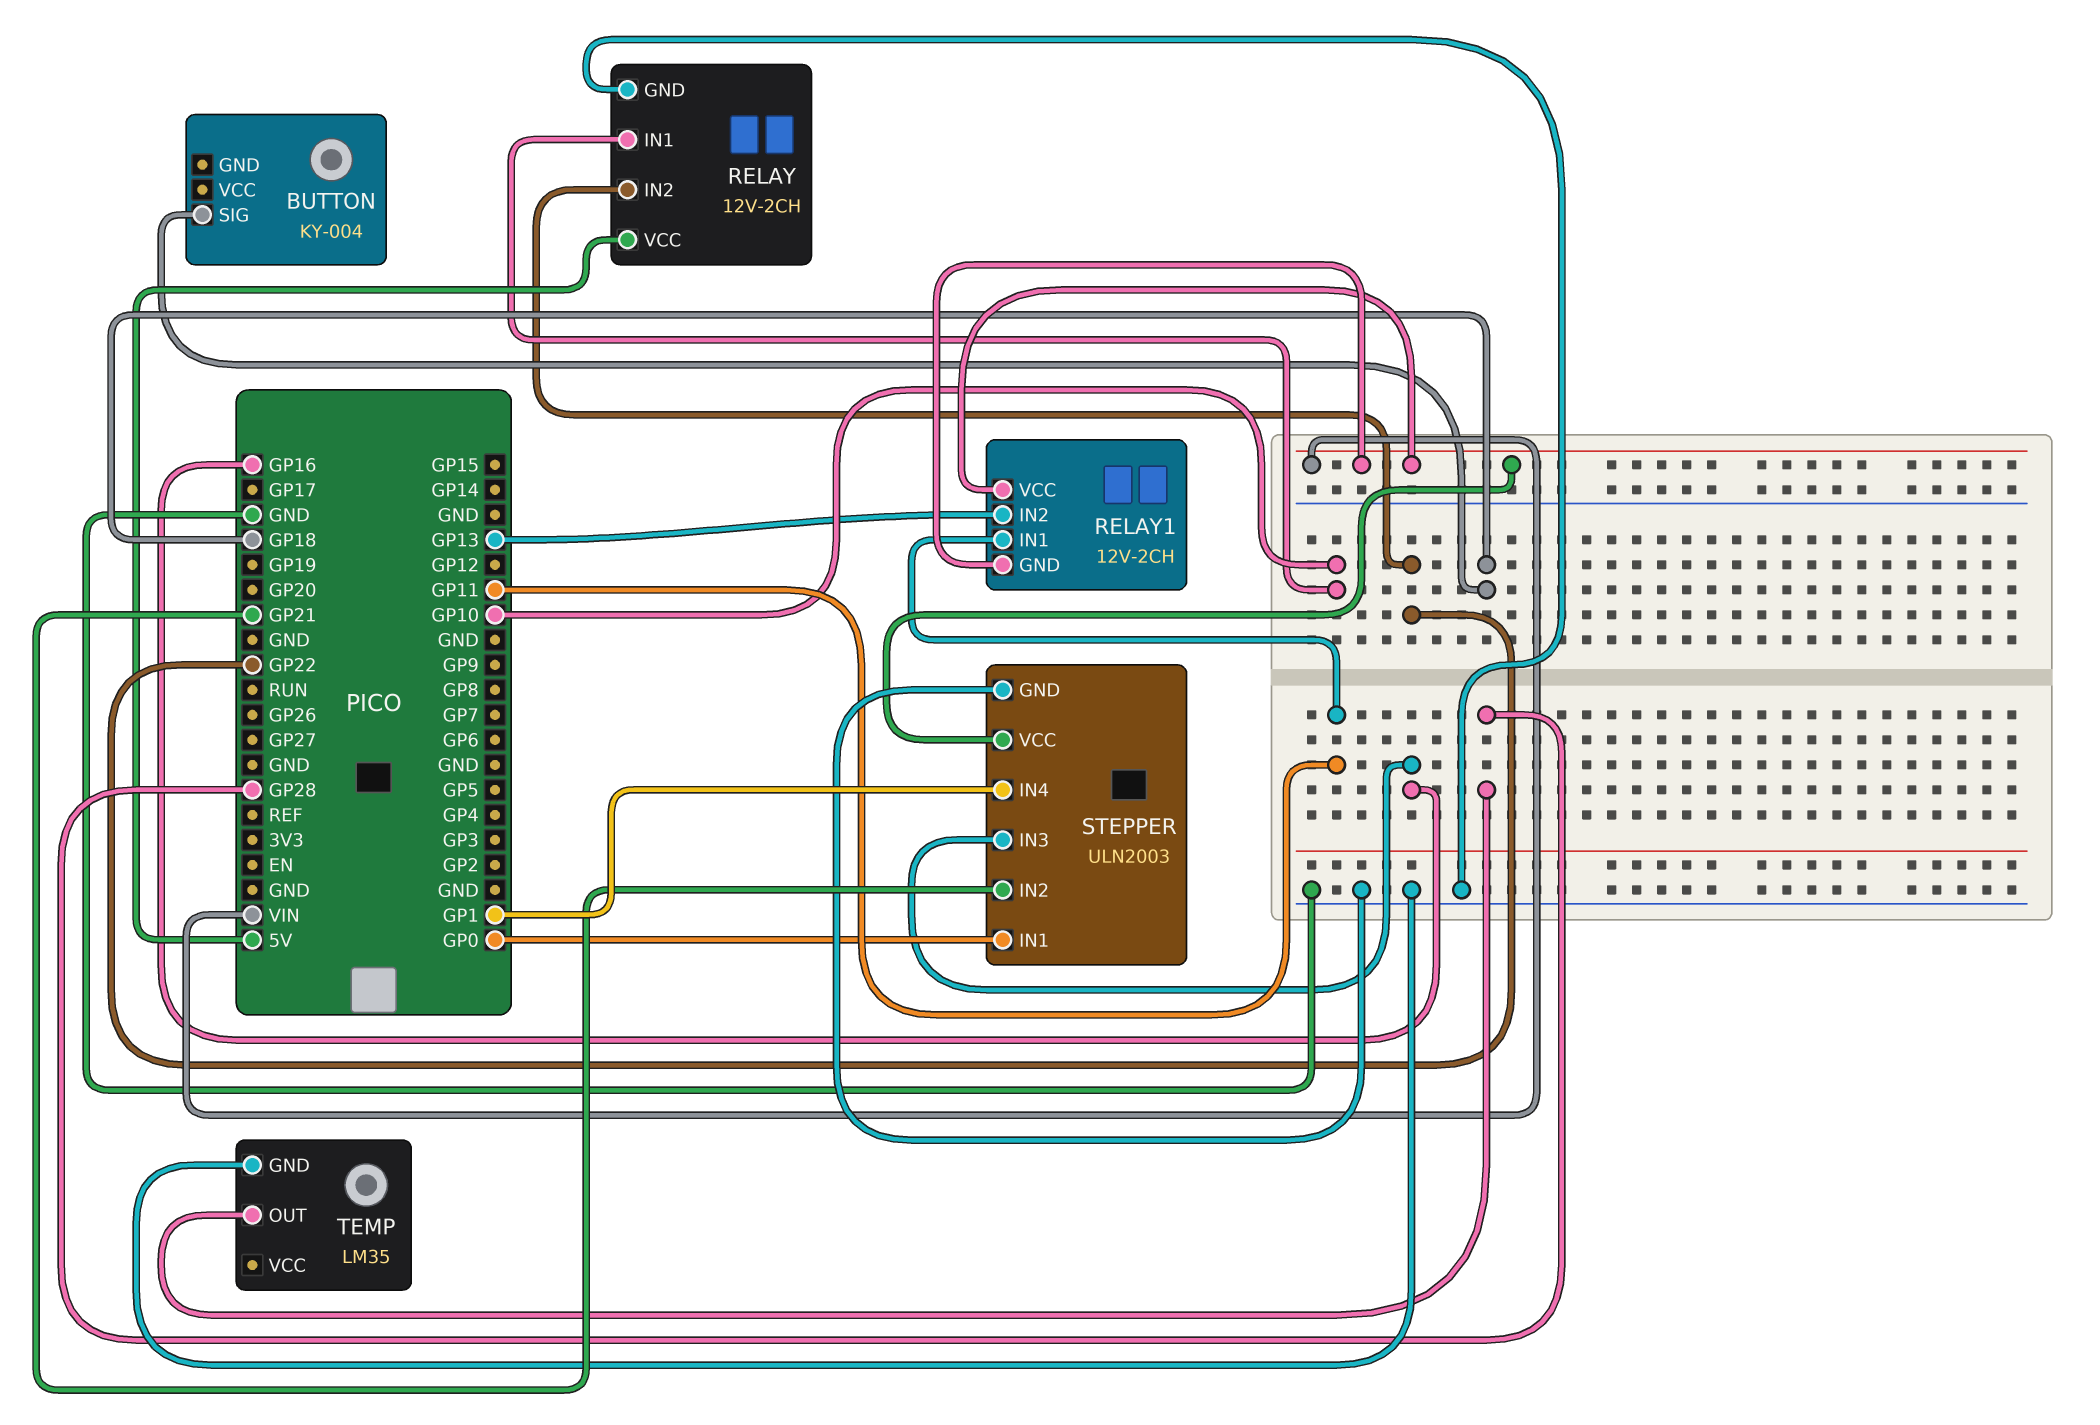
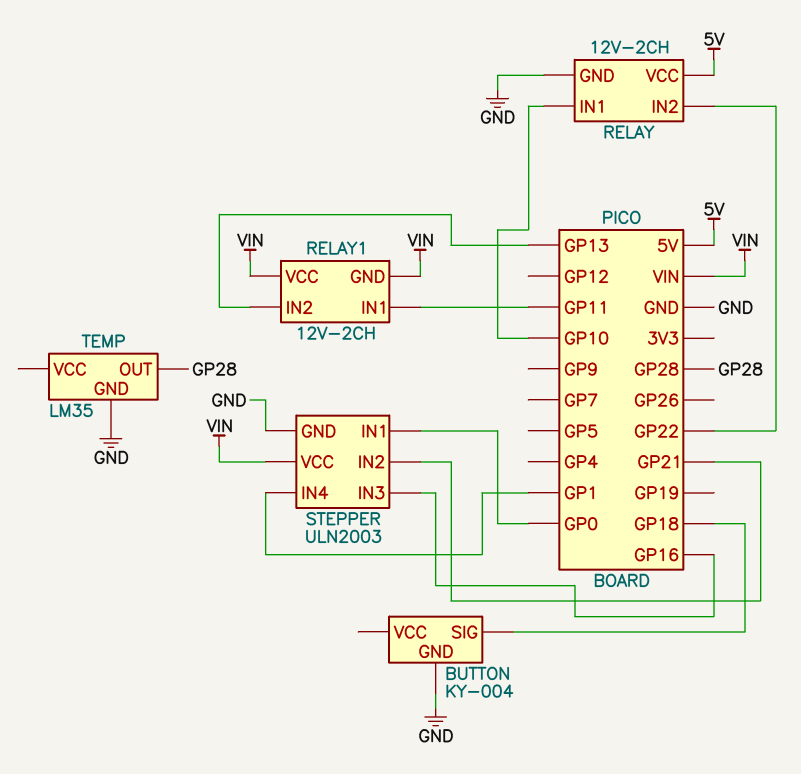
BUTTON pin GND: none -> GND

